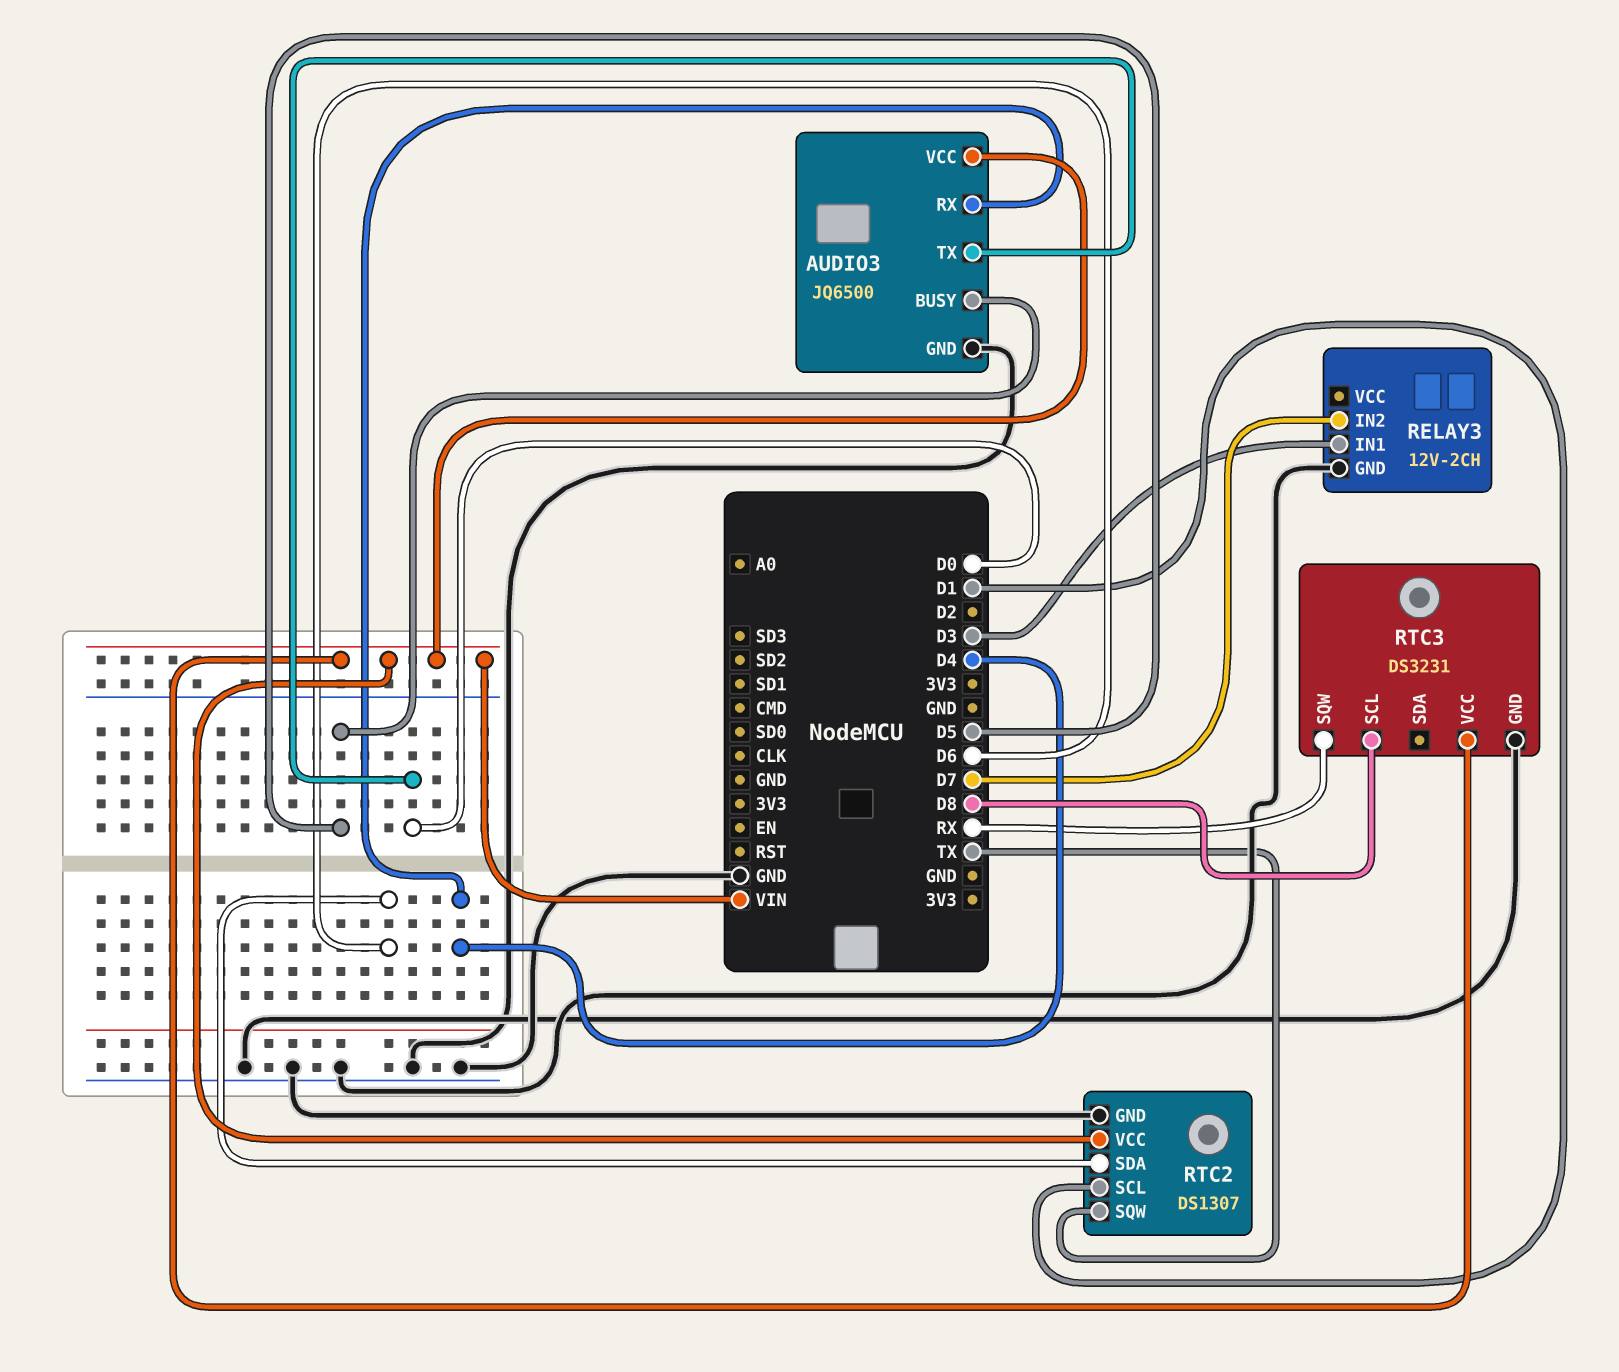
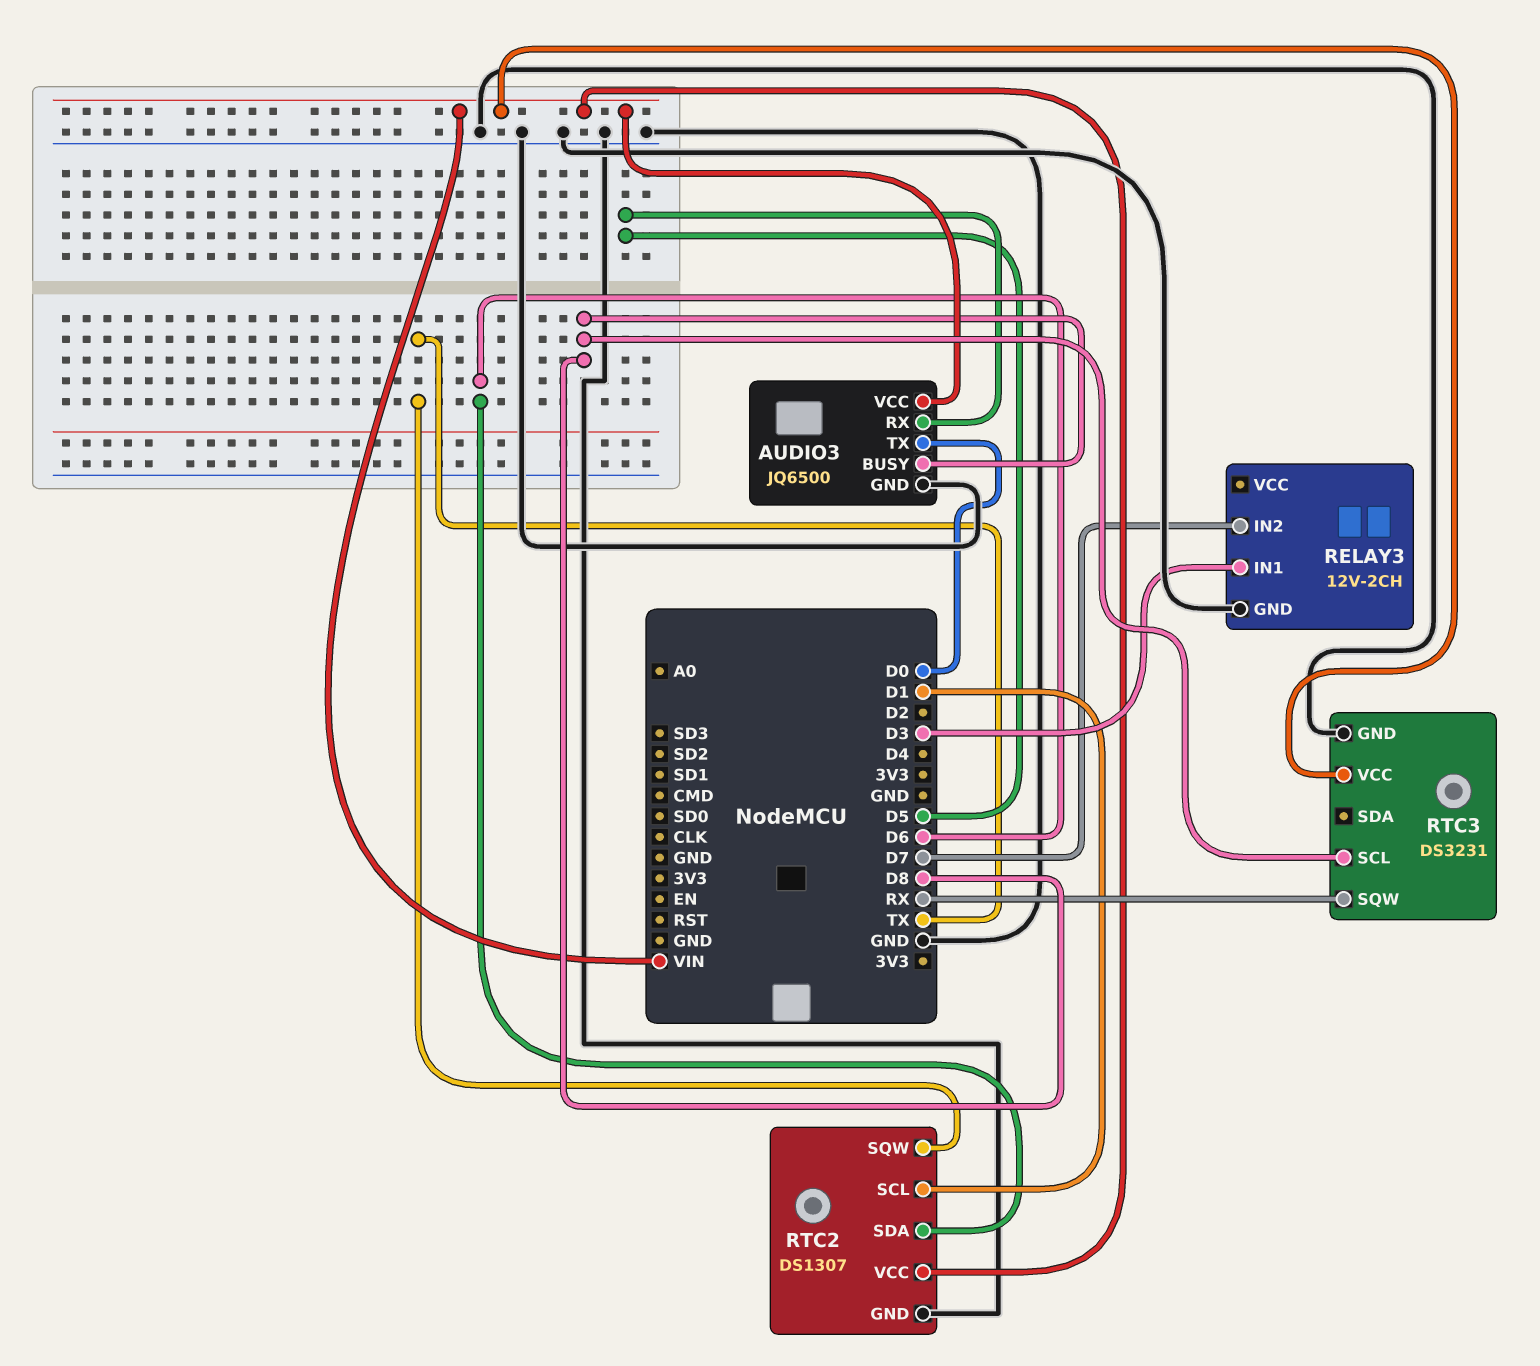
AUDIO3 pin BUSY: D5 -> D8
AUDIO3 pin RX: D4 -> D5

